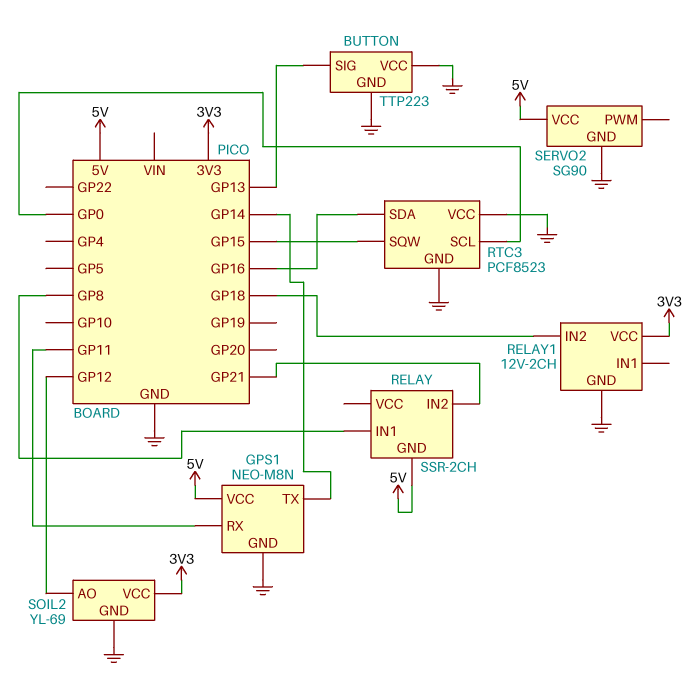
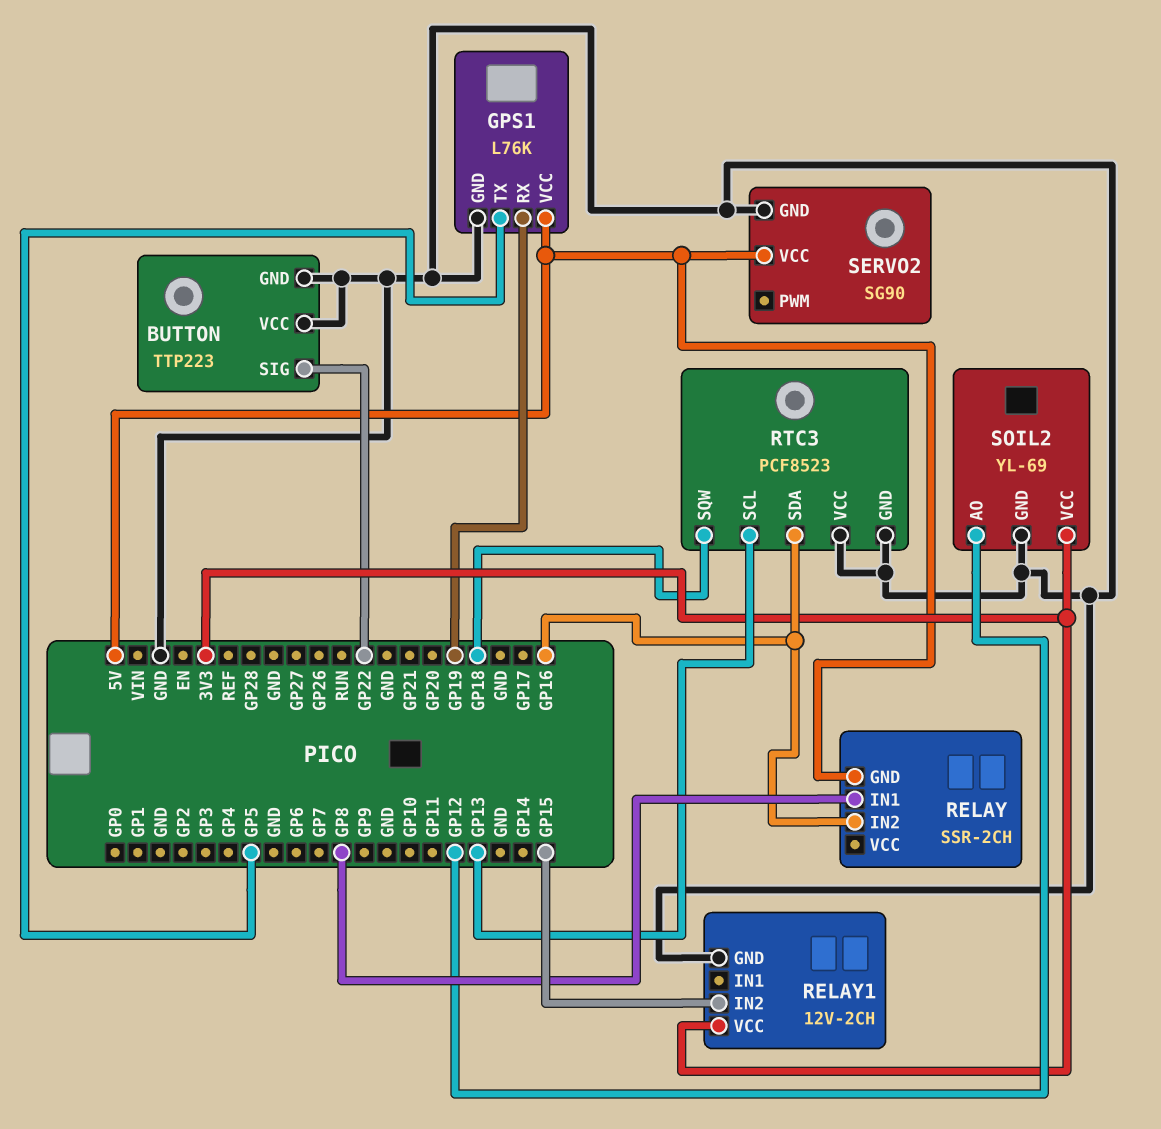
BUTTON pin SIG: GP13 -> GP22
GPS1: NEO-M8N -> L76K
GPS1 pin RX: GP11 -> GP19
GPS1 pin TX: GP14 -> GP5
RELAY pin IN2: GP21 -> GP16
RELAY1 pin IN2: GP18 -> GP15
RTC3 pin SCL: GP0 -> GP13
RTC3 pin SQW: GP15 -> GP18

